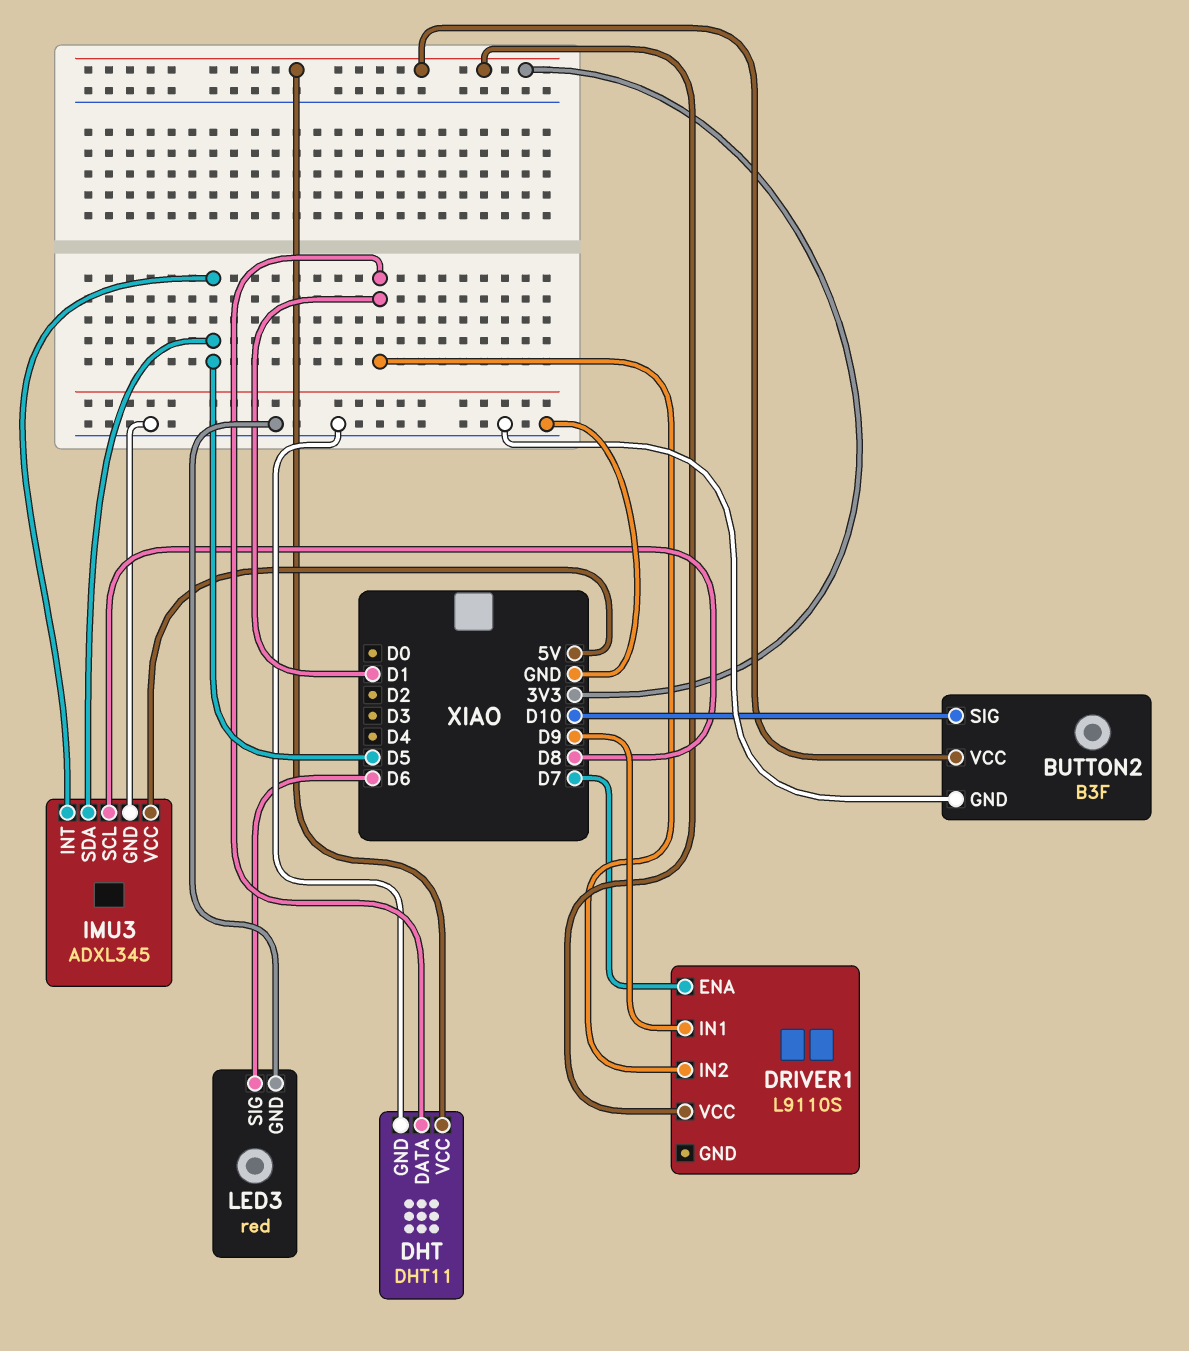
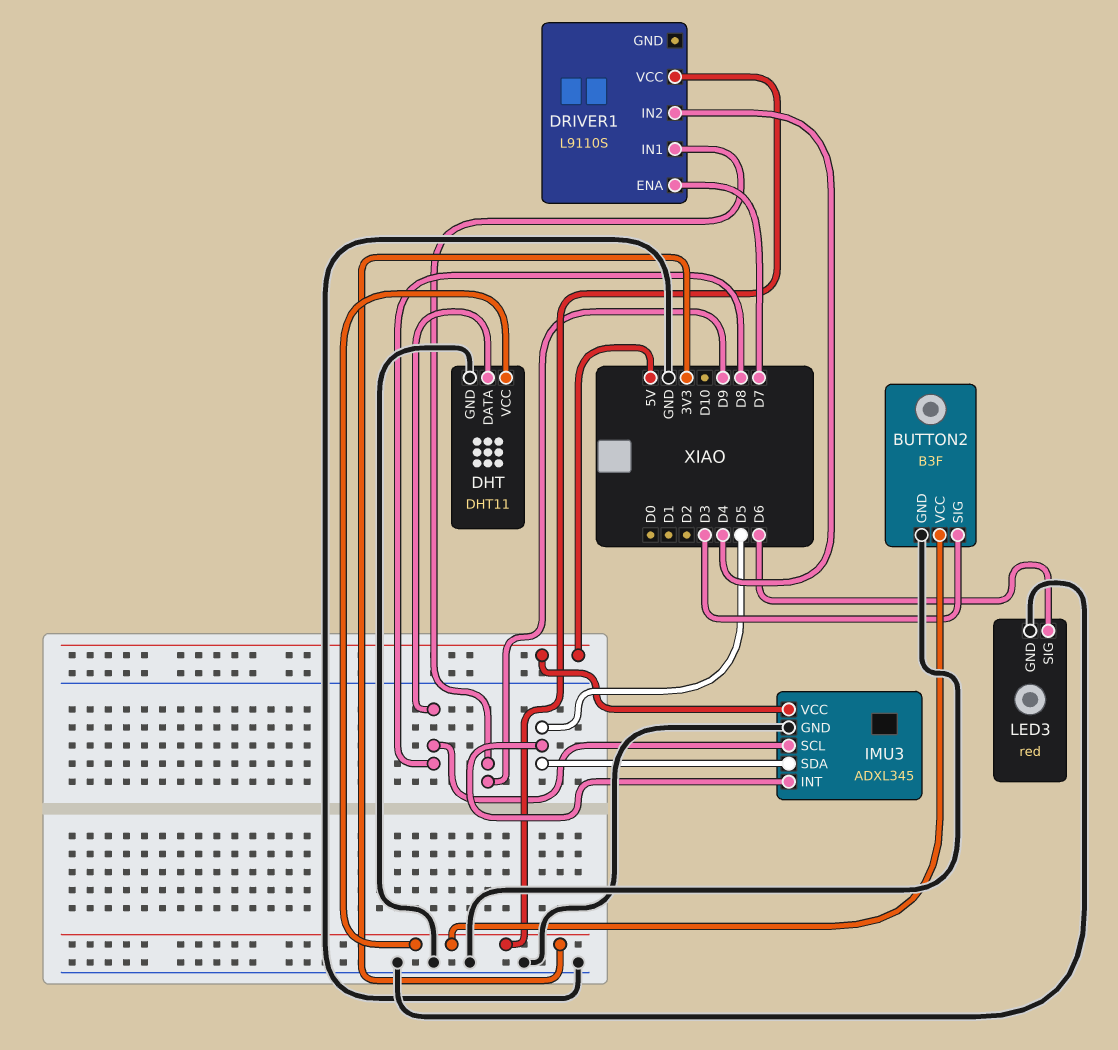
BUTTON2 pin SIG: D10 -> D3
DHT pin DATA: D1 -> D8
DRIVER1 pin IN2: D1 -> D4

